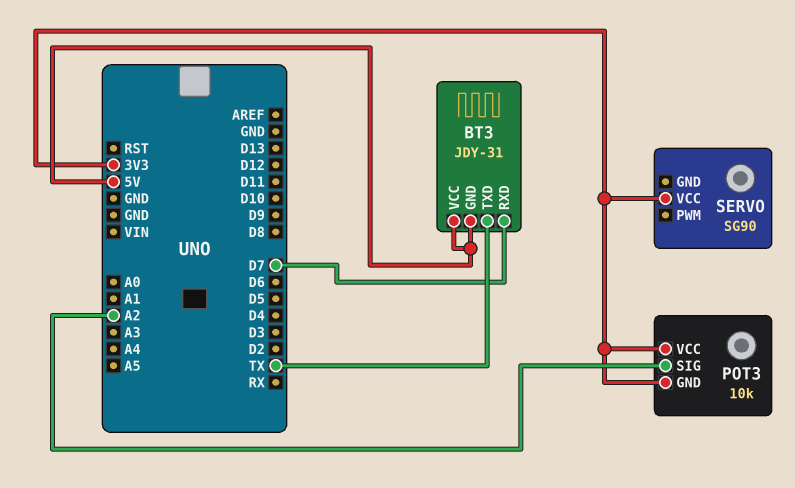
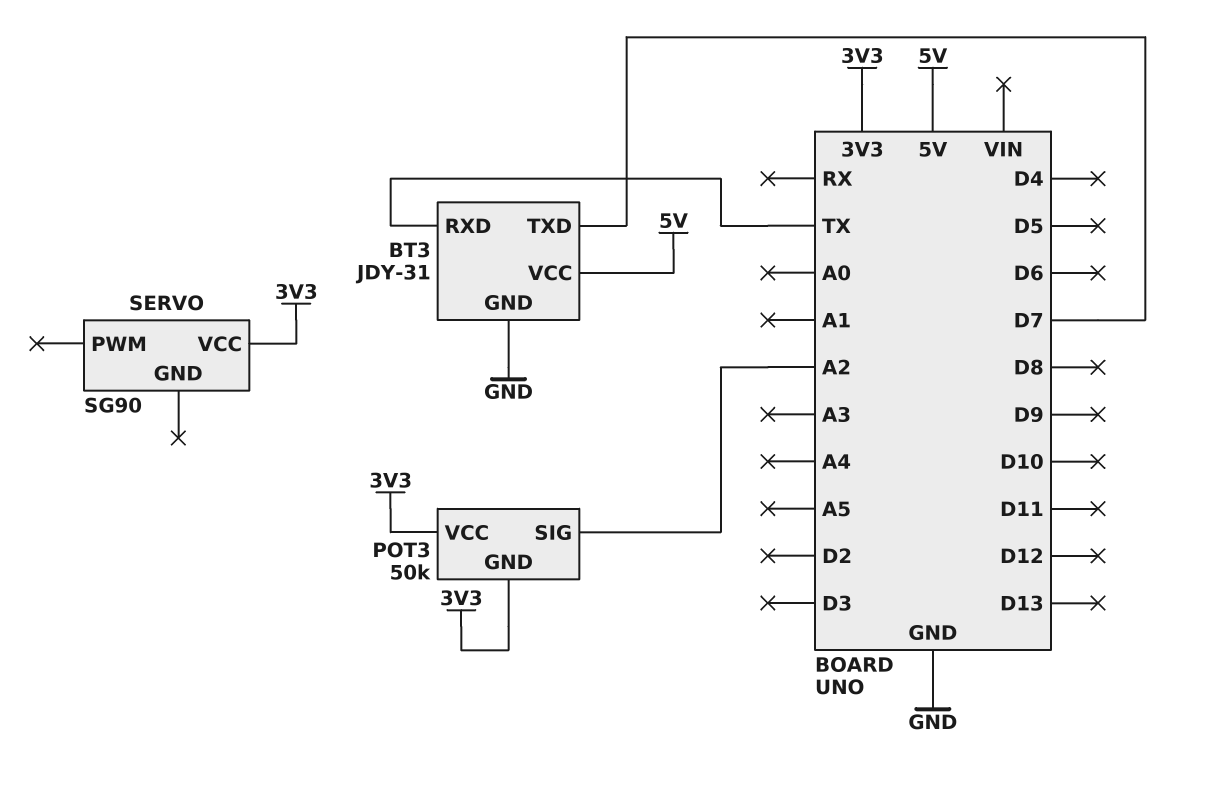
BT3 pin GND: 5V -> GND
BT3 pin RXD: D7 -> TX
BT3 pin TXD: TX -> D7
POT3: 10k -> 50k

